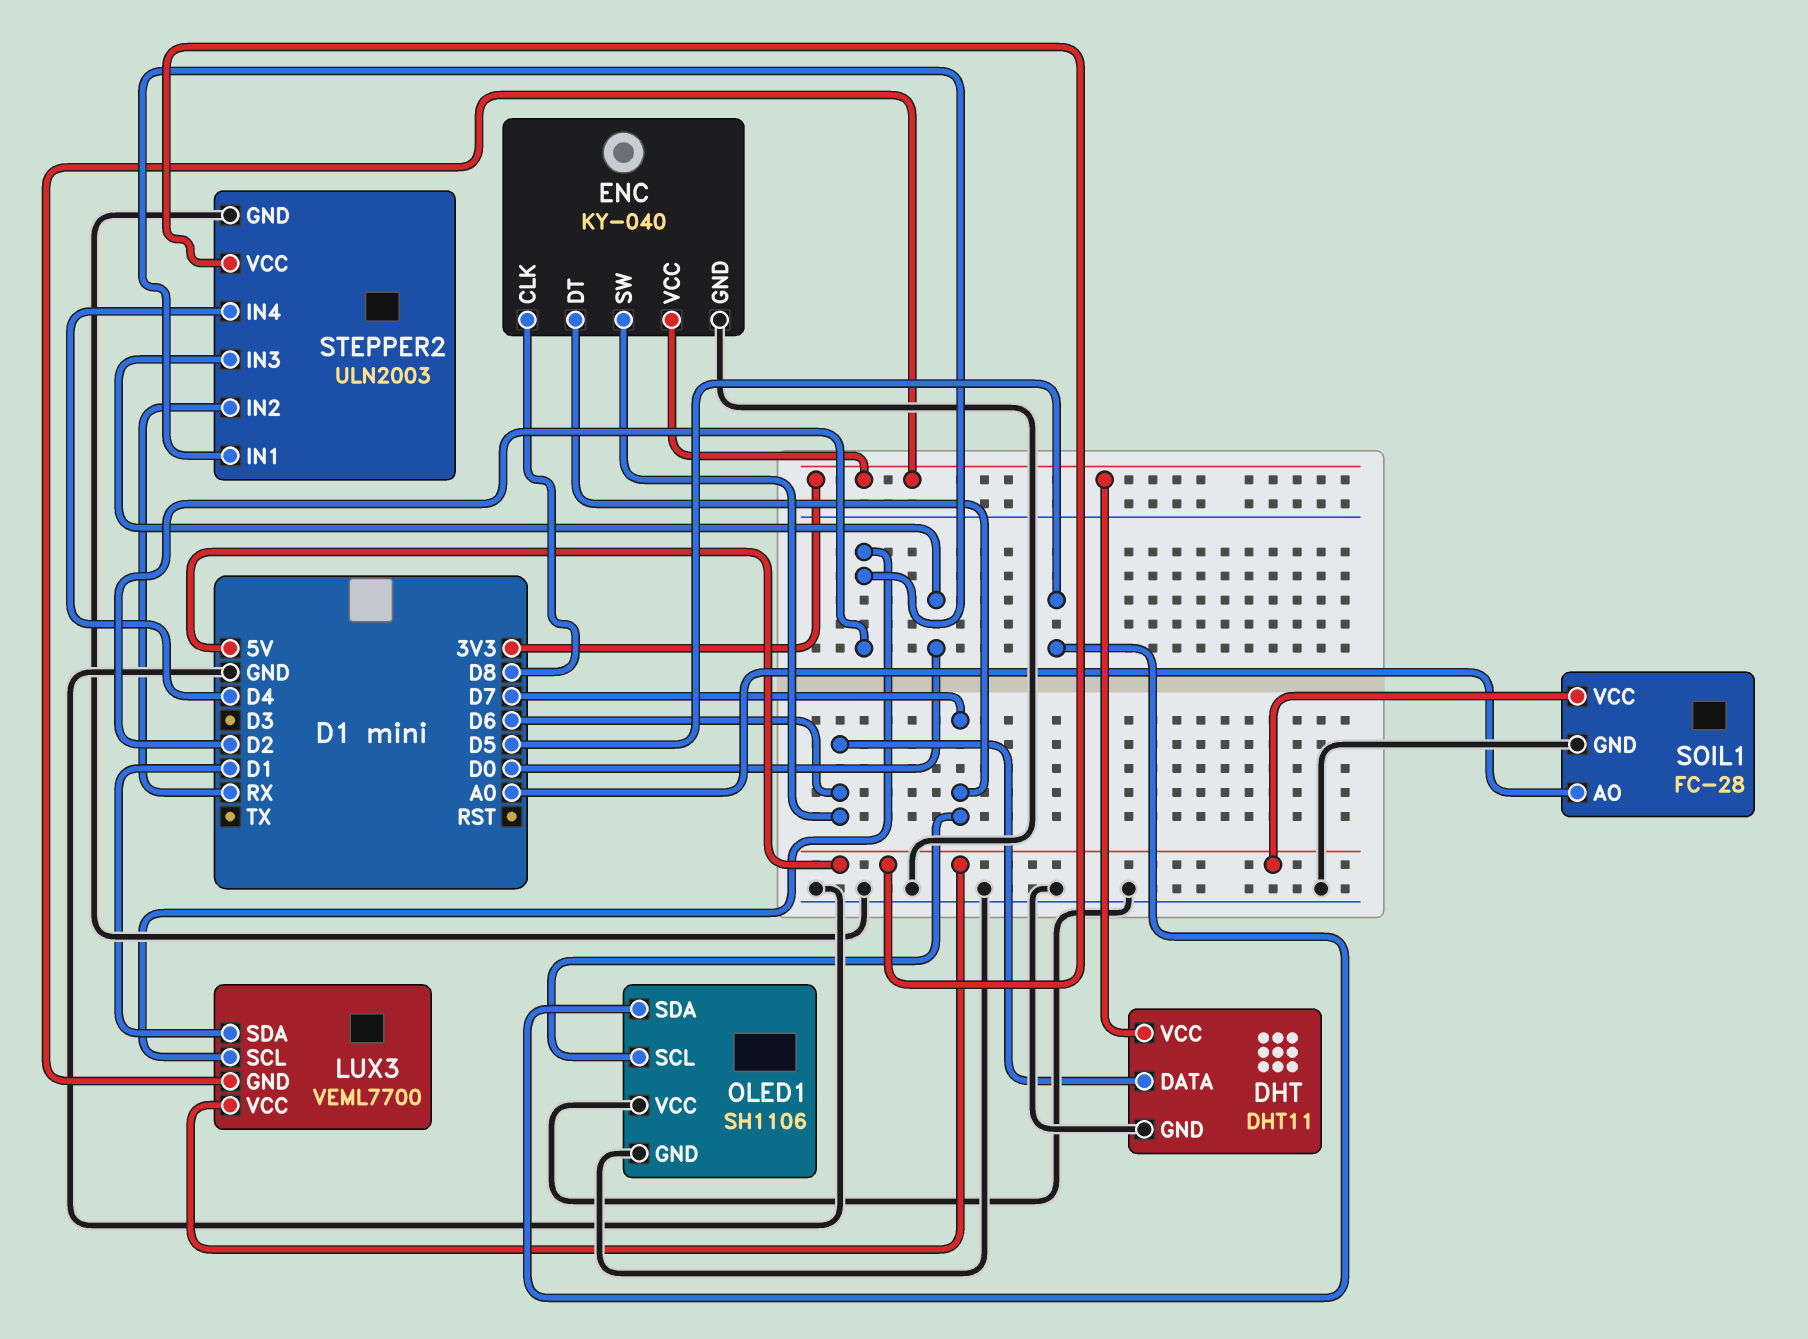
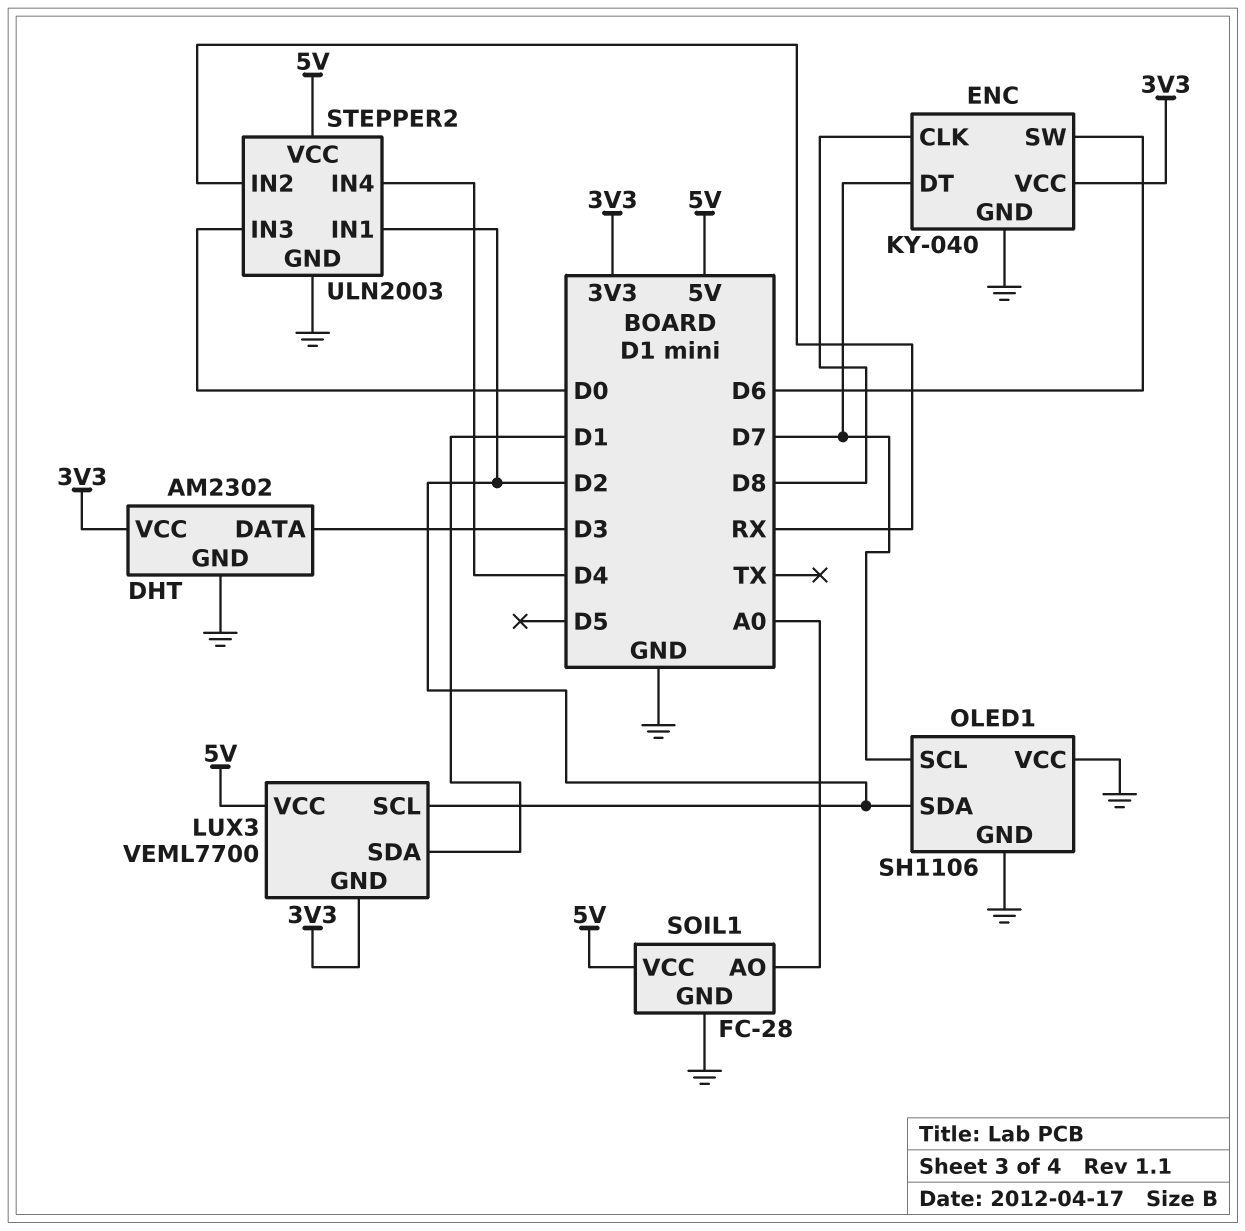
DHT: DHT11 -> AM2302
DHT pin DATA: D6 -> D3
OLED1 pin SDA: D5 -> D2

